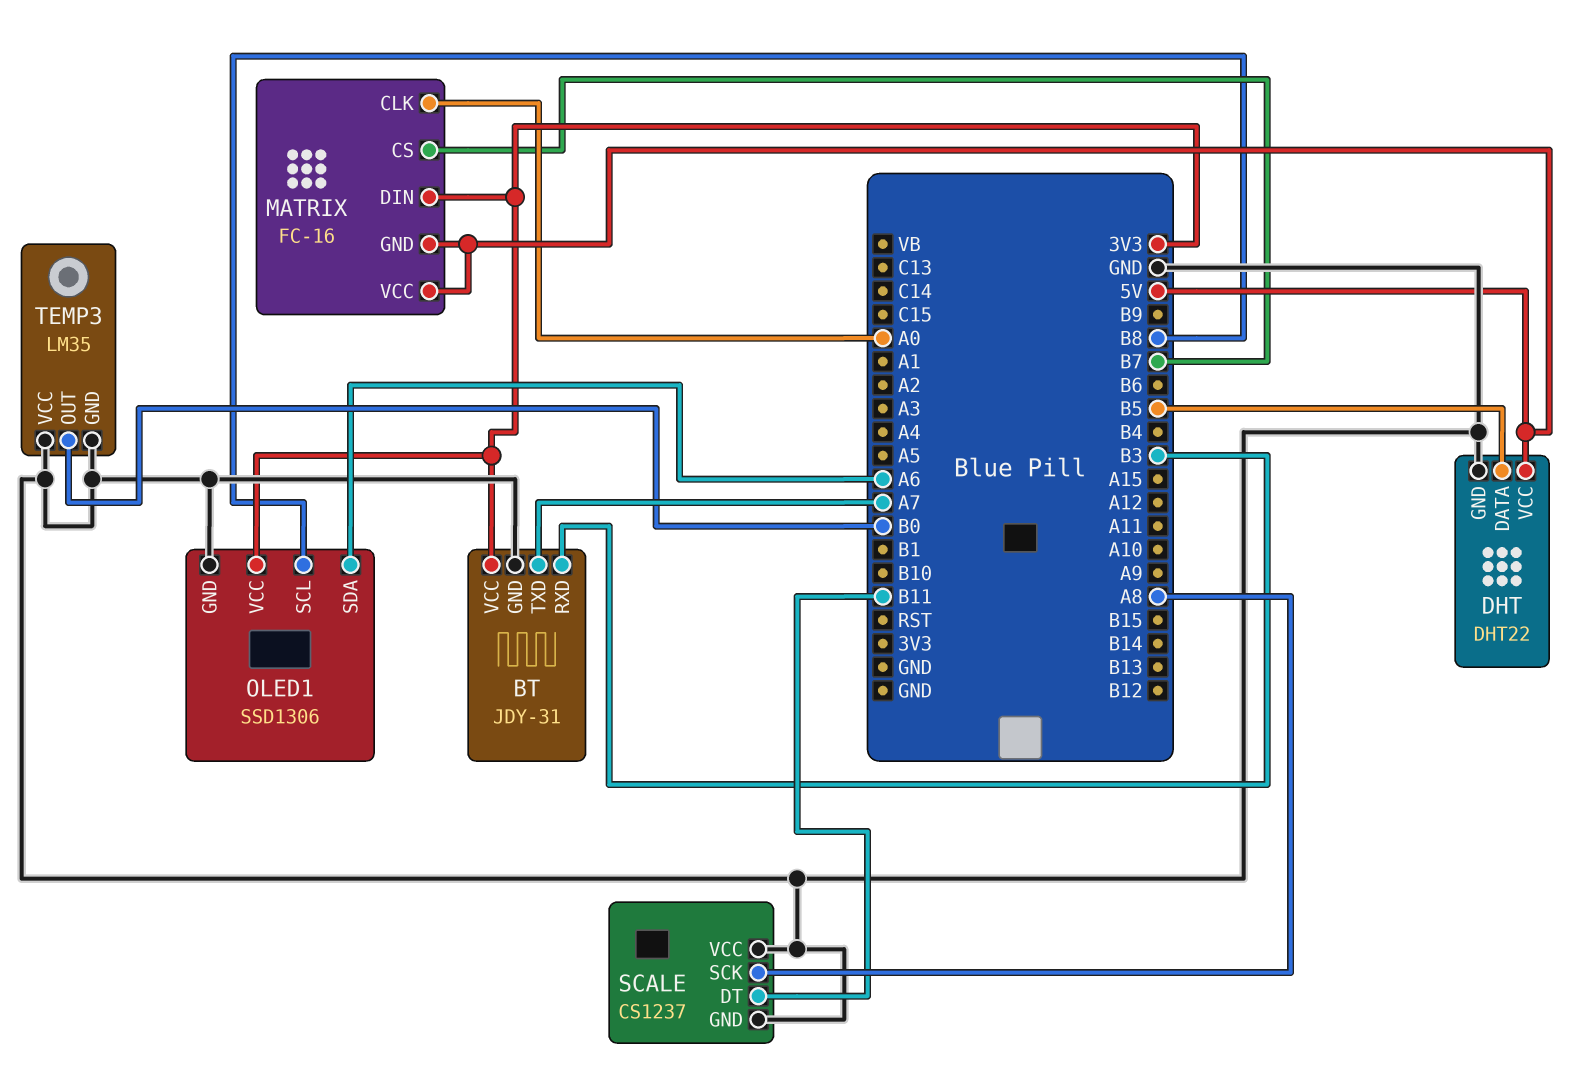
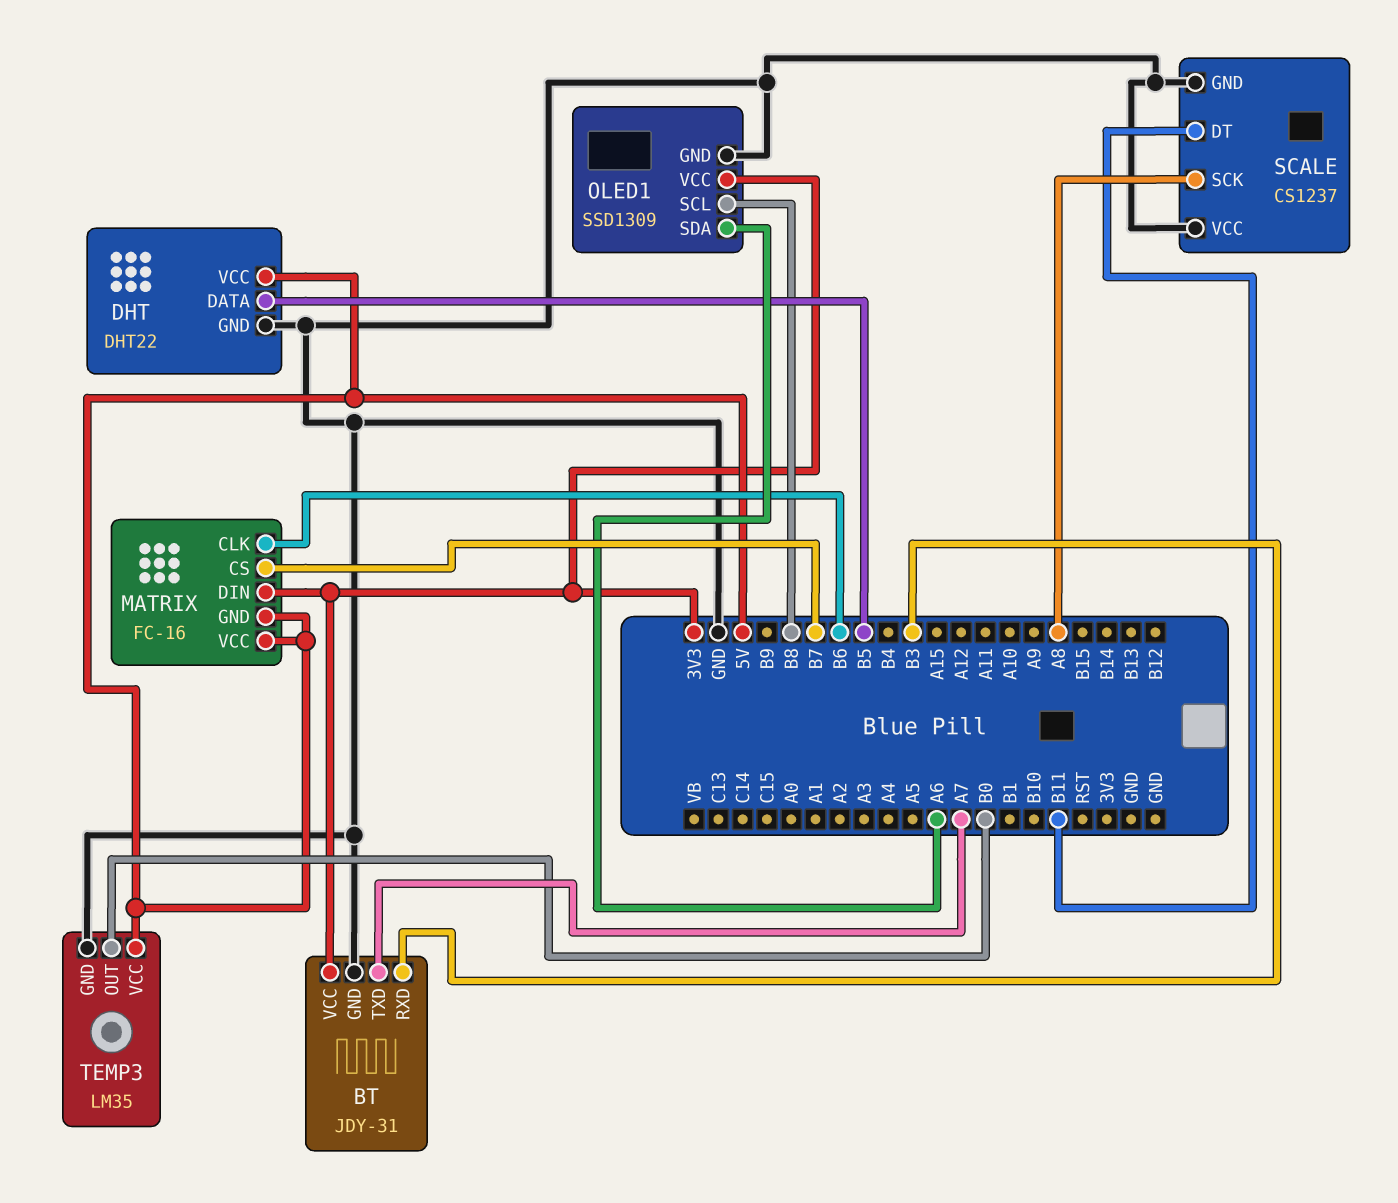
MATRIX pin CLK: A0 -> B6
OLED1: SSD1306 -> SSD1309
TEMP3 pin VCC: GND -> 5V

